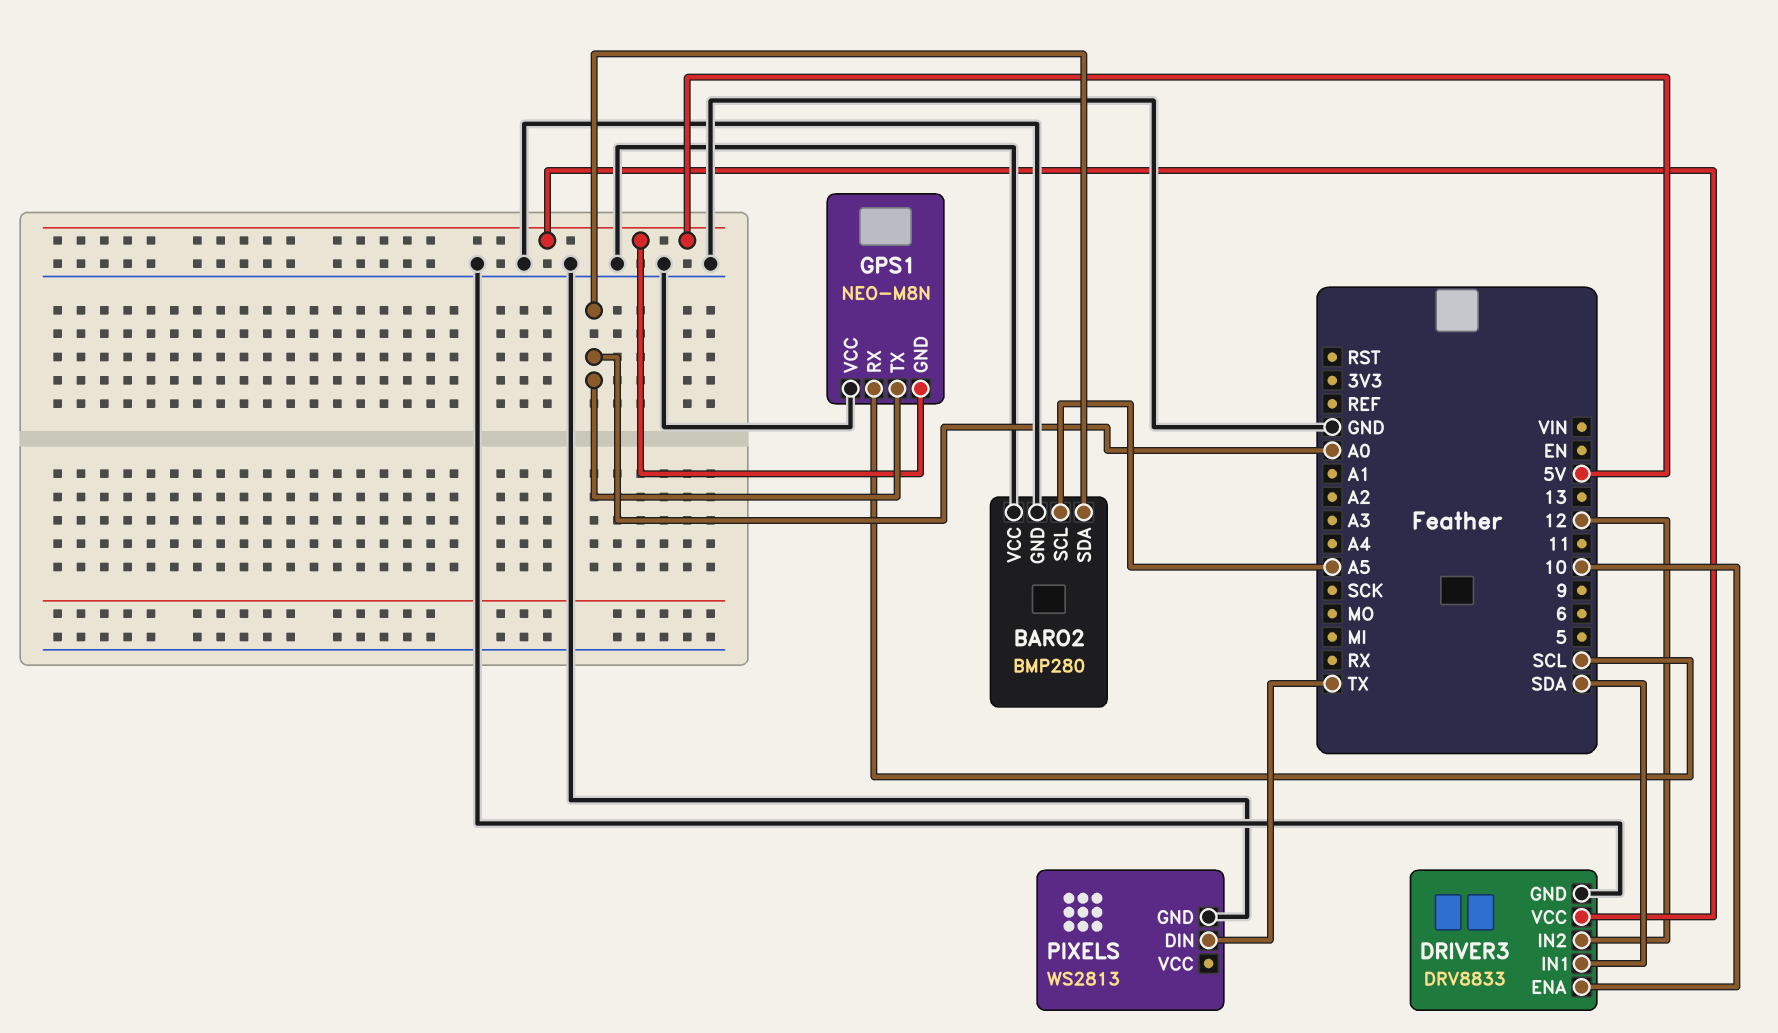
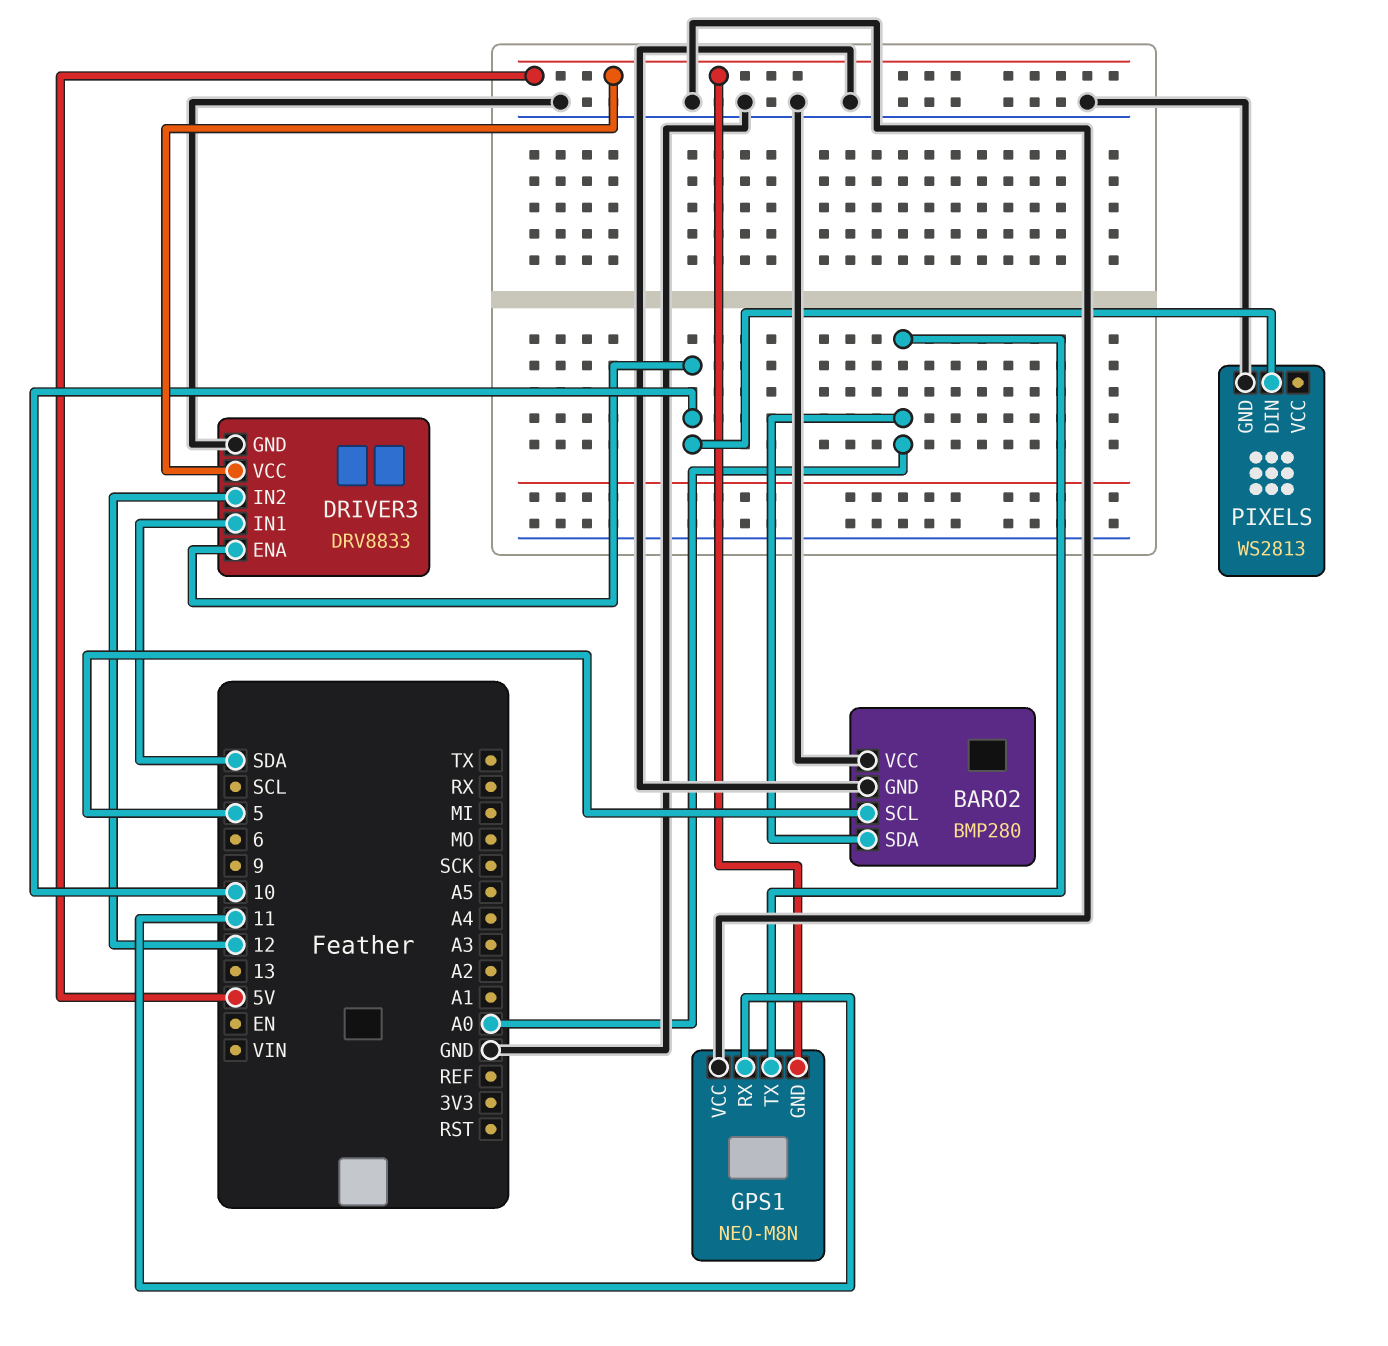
BARO2 pin SCL: A5 -> 5
GPS1 pin RX: SCL -> 11
PIXELS pin DIN: TX -> 10

